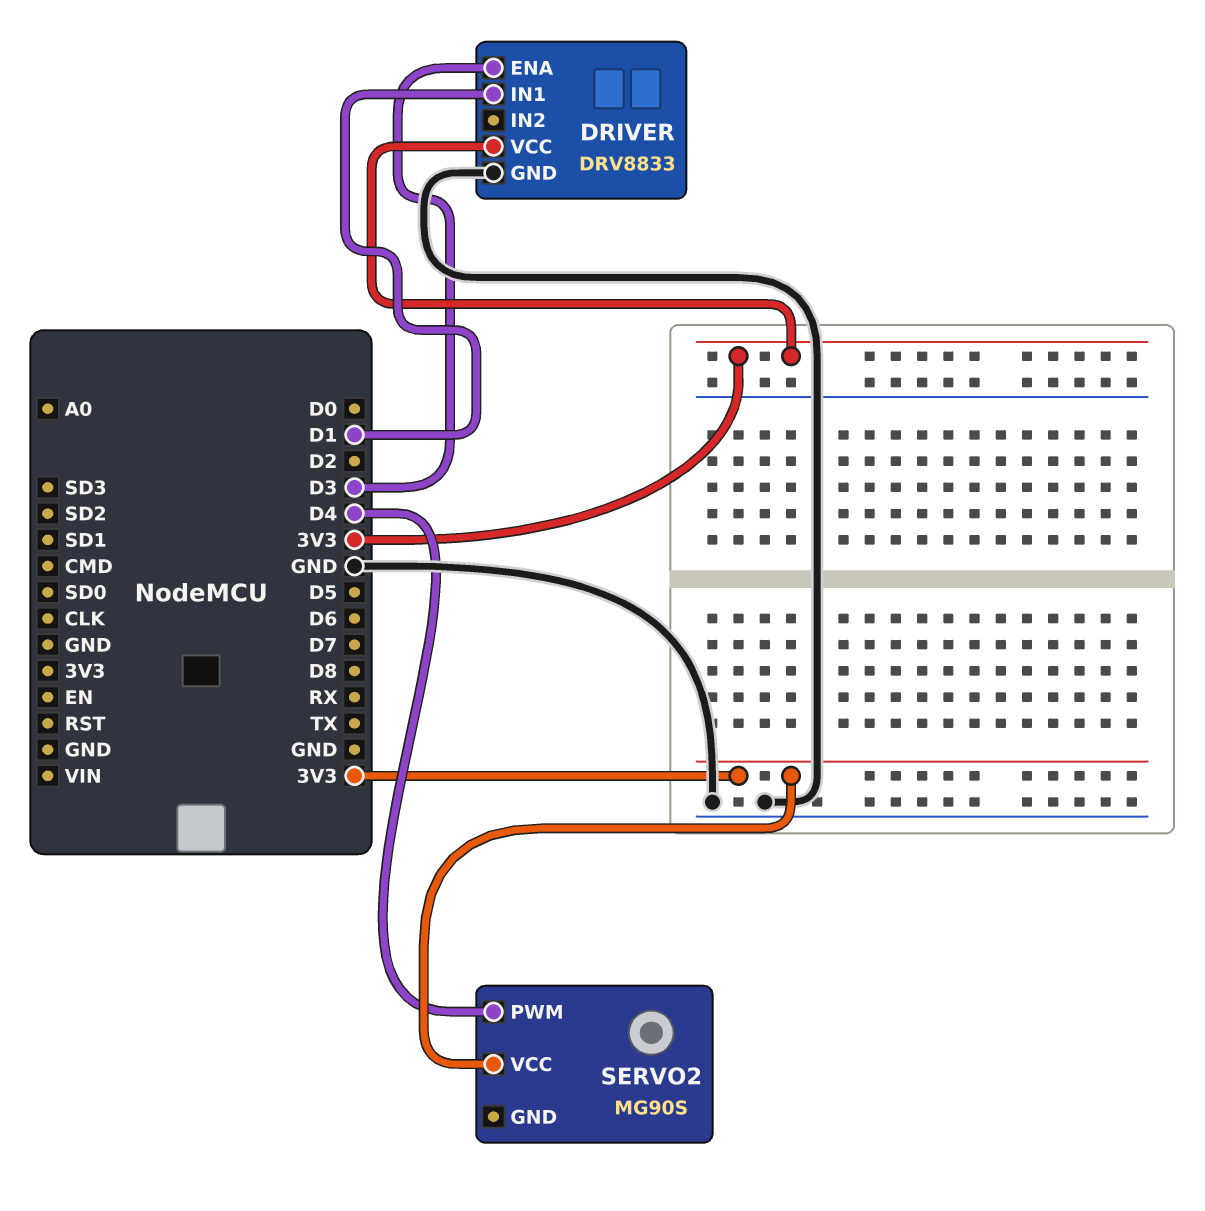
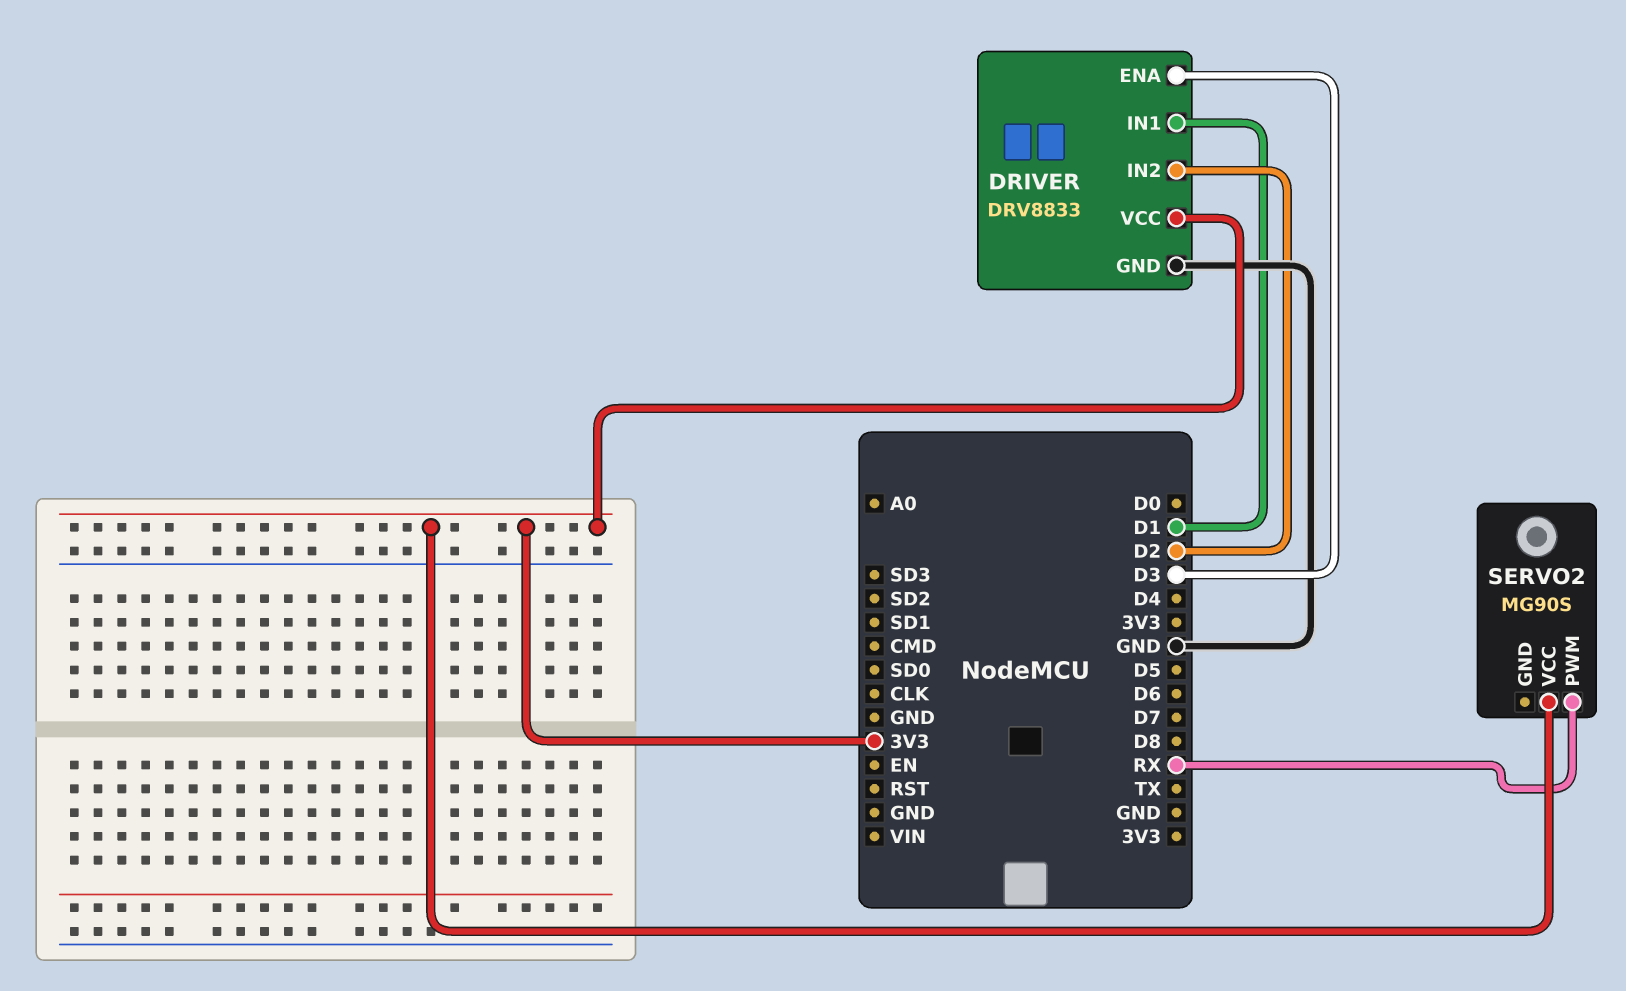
DRIVER pin IN2: none -> D2
SERVO2 pin PWM: D4 -> RX

